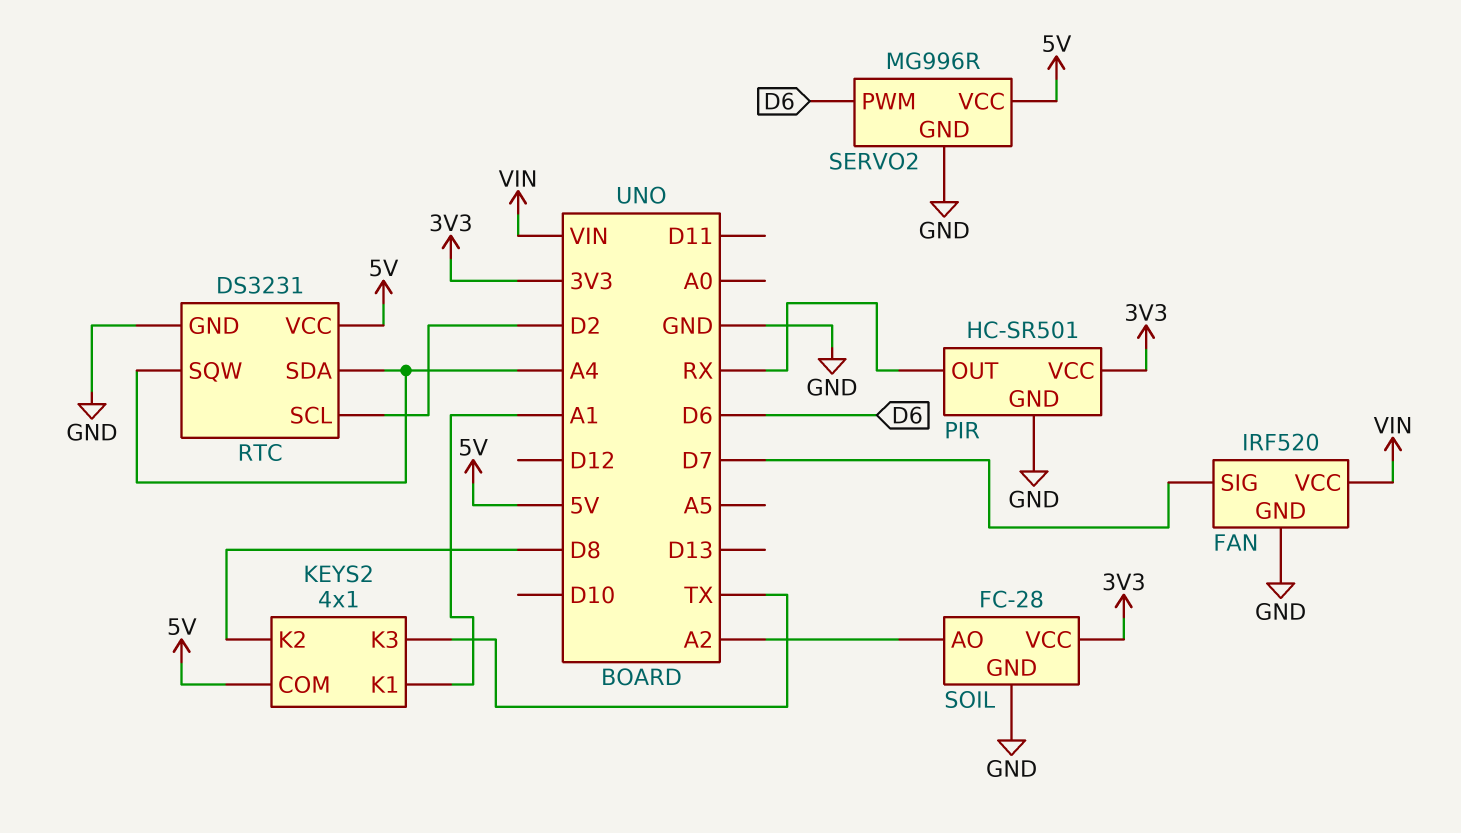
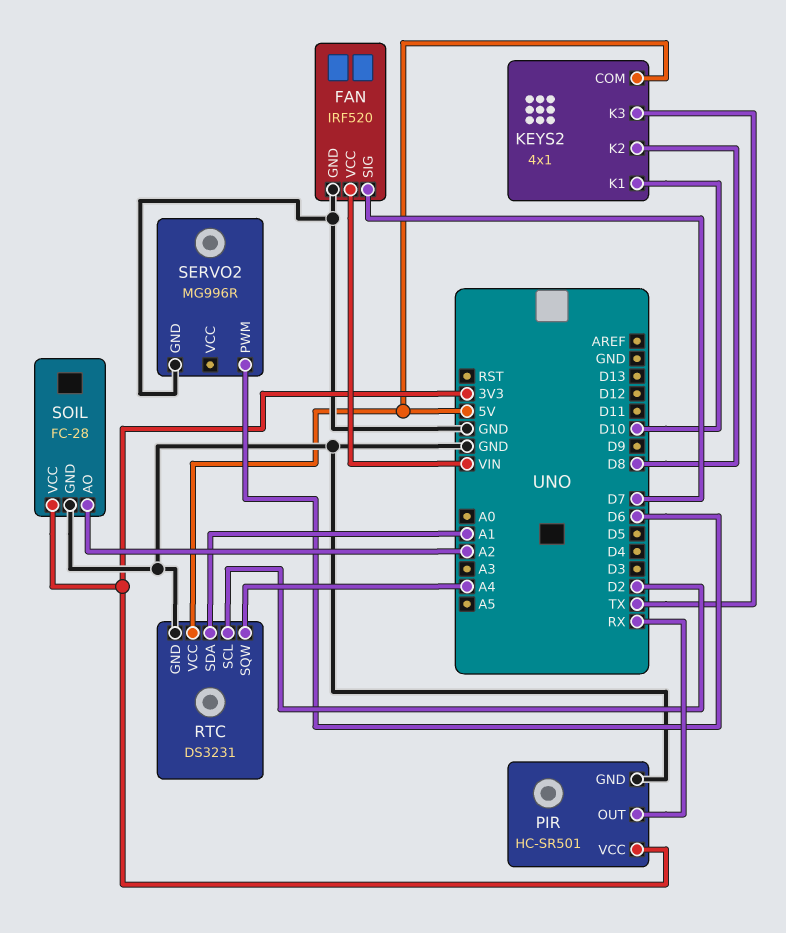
KEYS2 pin K1: A1 -> D10
RTC pin SDA: A4 -> A1
SERVO2 pin VCC: 5V -> none

